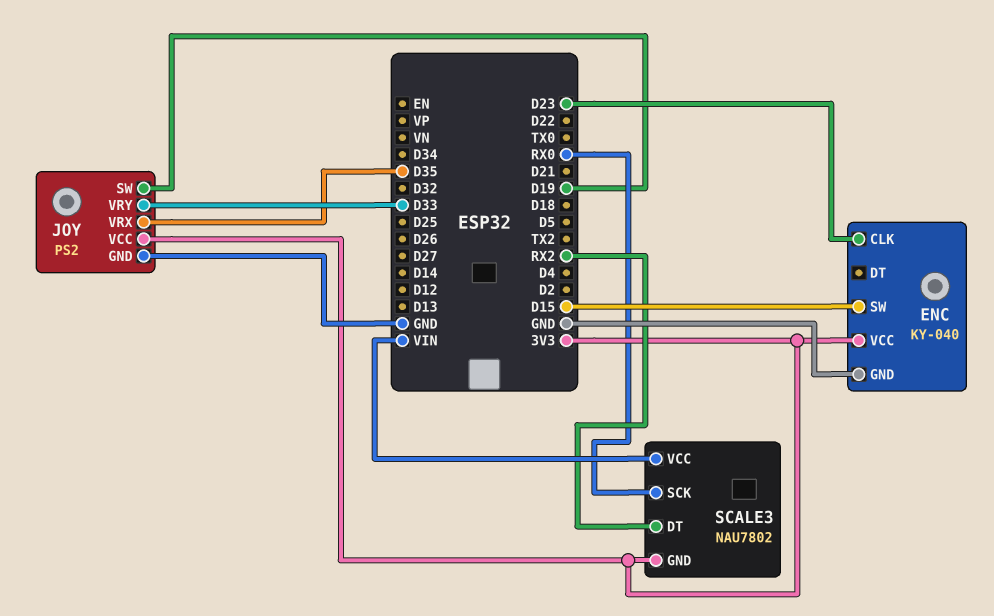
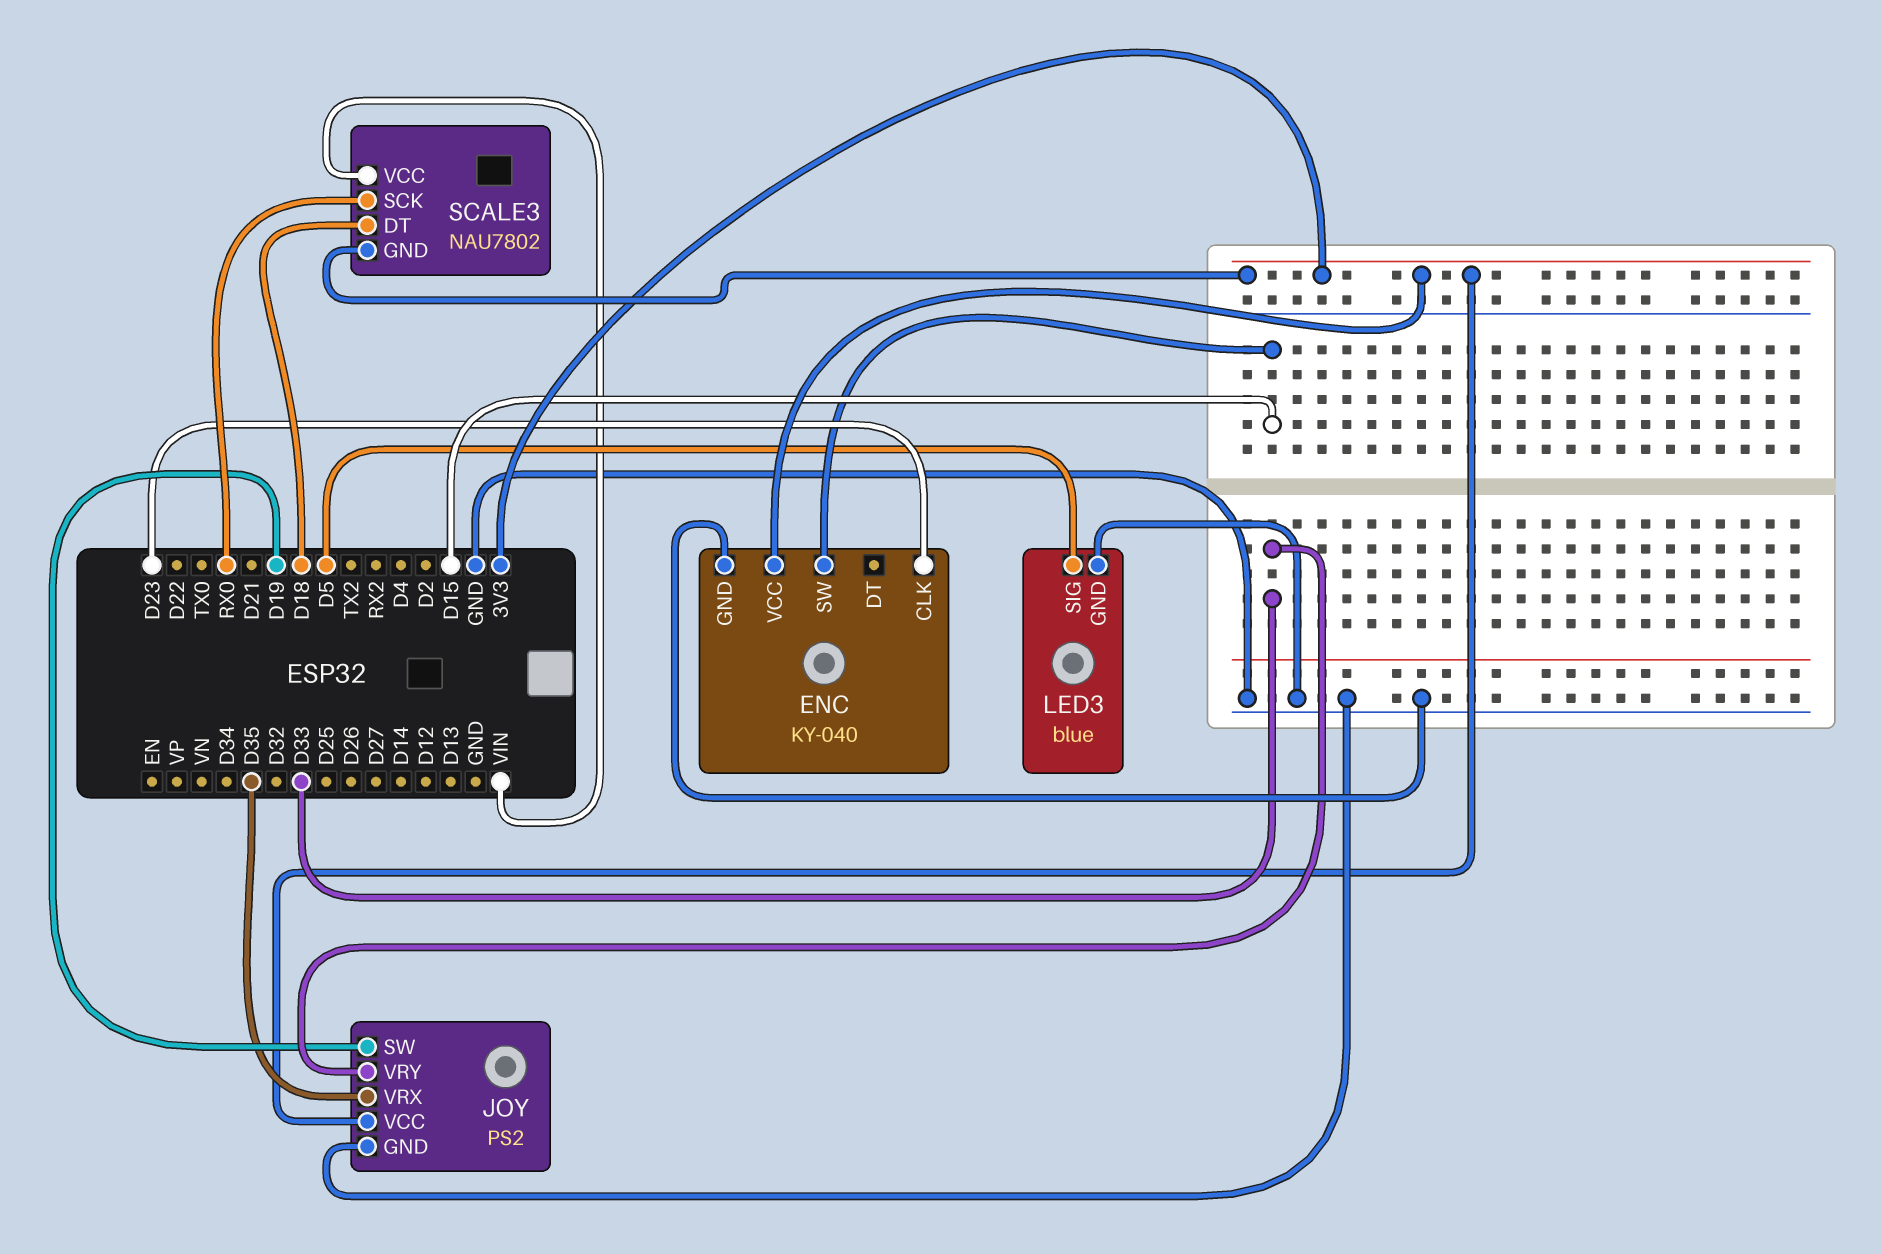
LED3: none -> blue
LED3 pin GND: none -> GND
LED3 pin SIG: none -> D5
SCALE3 pin DT: RX2 -> D18

